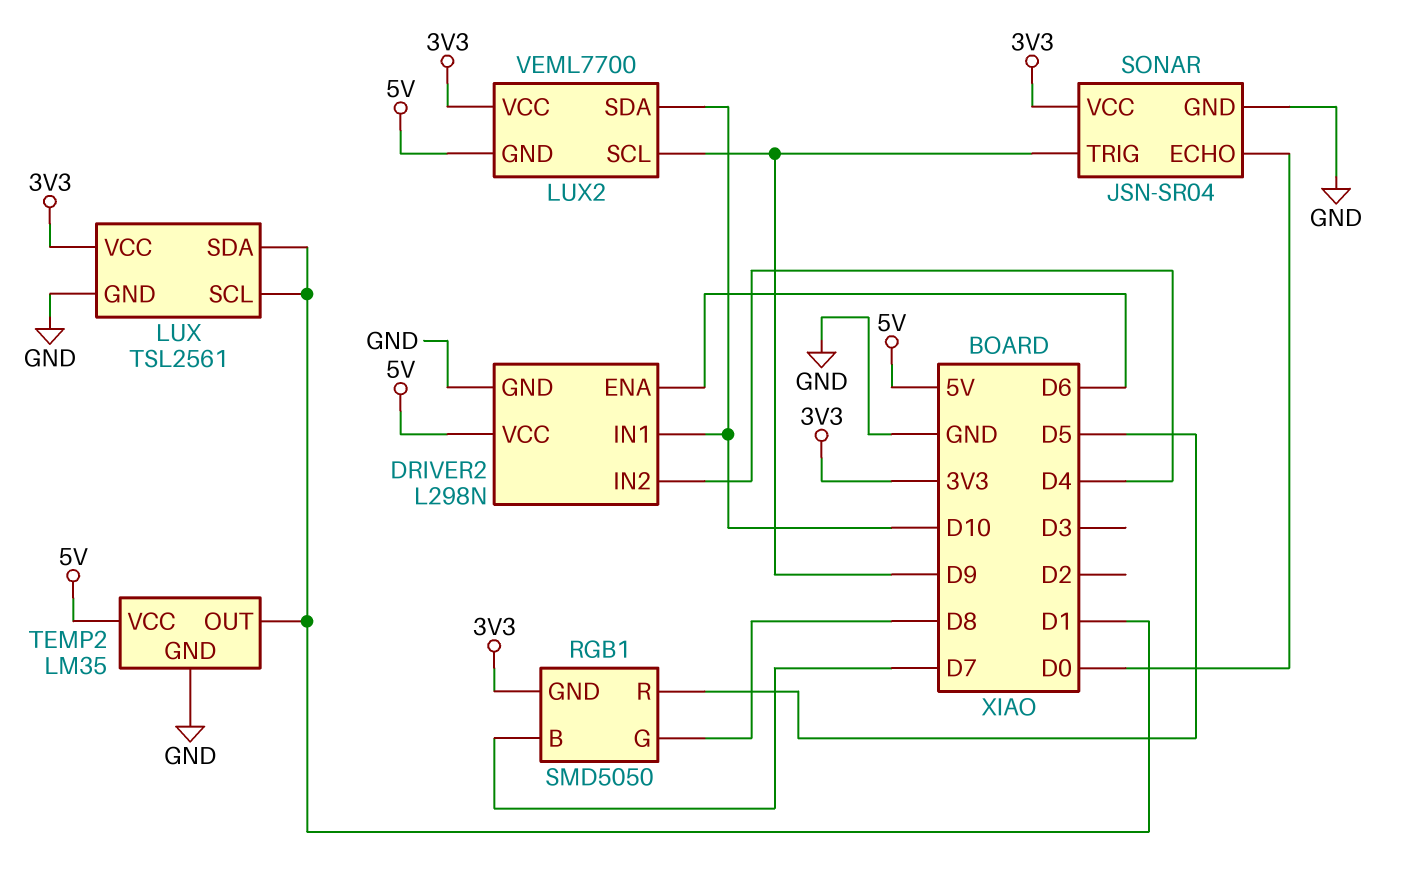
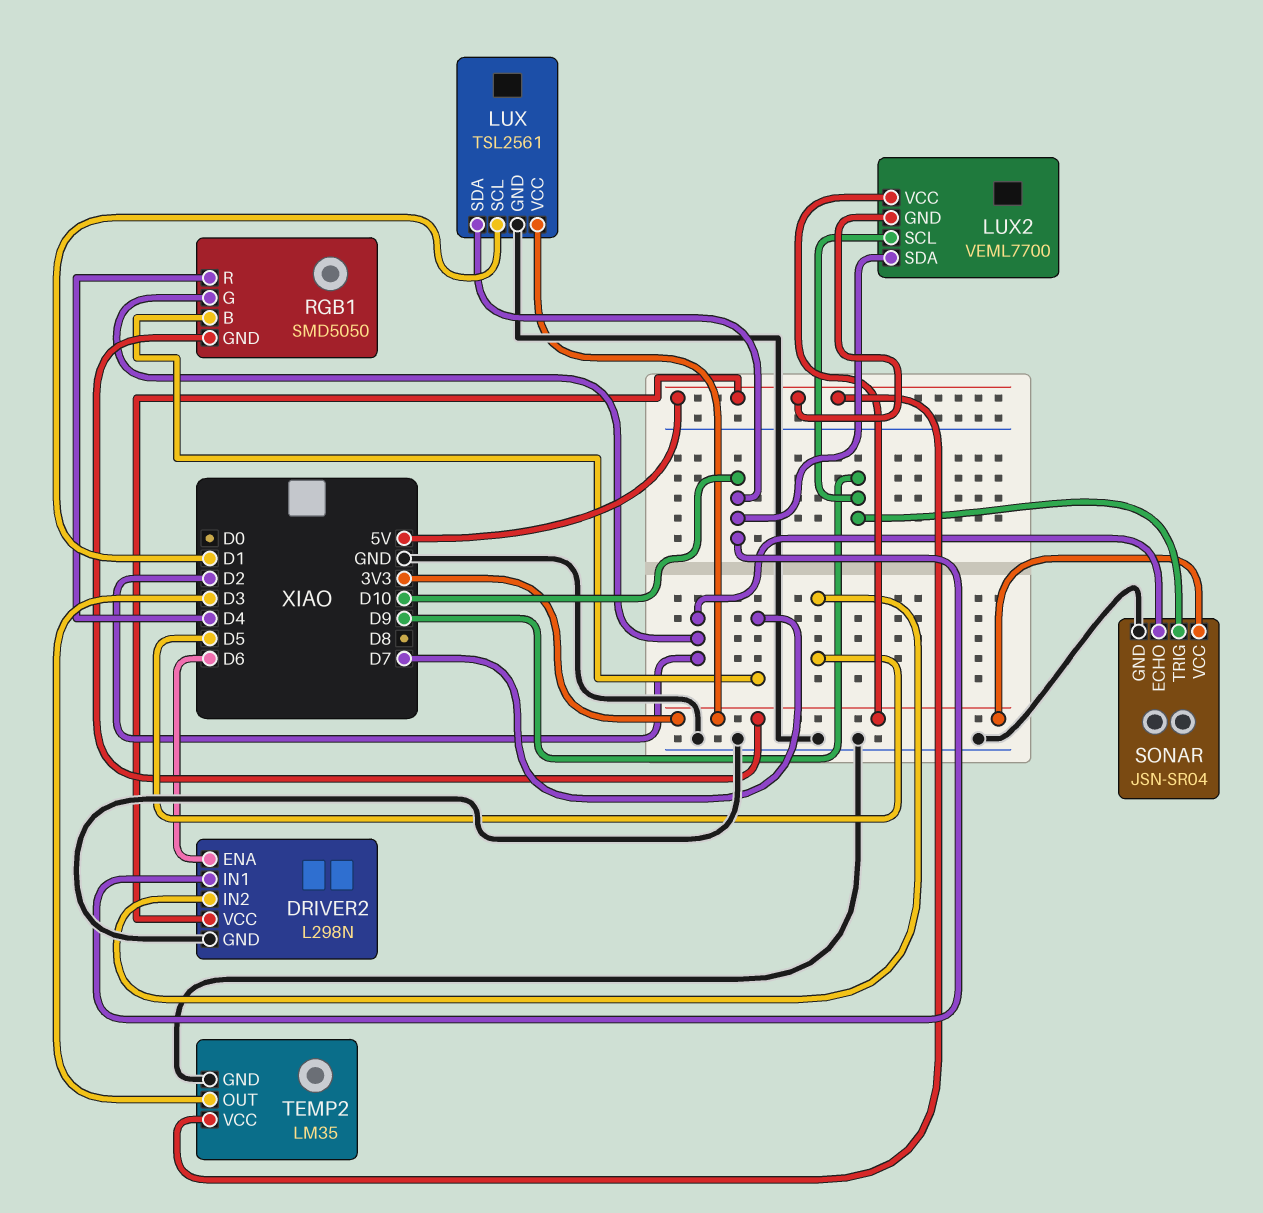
DRIVER2 pin IN2: D4 -> D5
LUX pin SDA: D1 -> D10
RGB1 pin G: D8 -> D2
RGB1 pin R: D5 -> D4
SONAR pin ECHO: D0 -> D2
TEMP2 pin OUT: D1 -> D3

